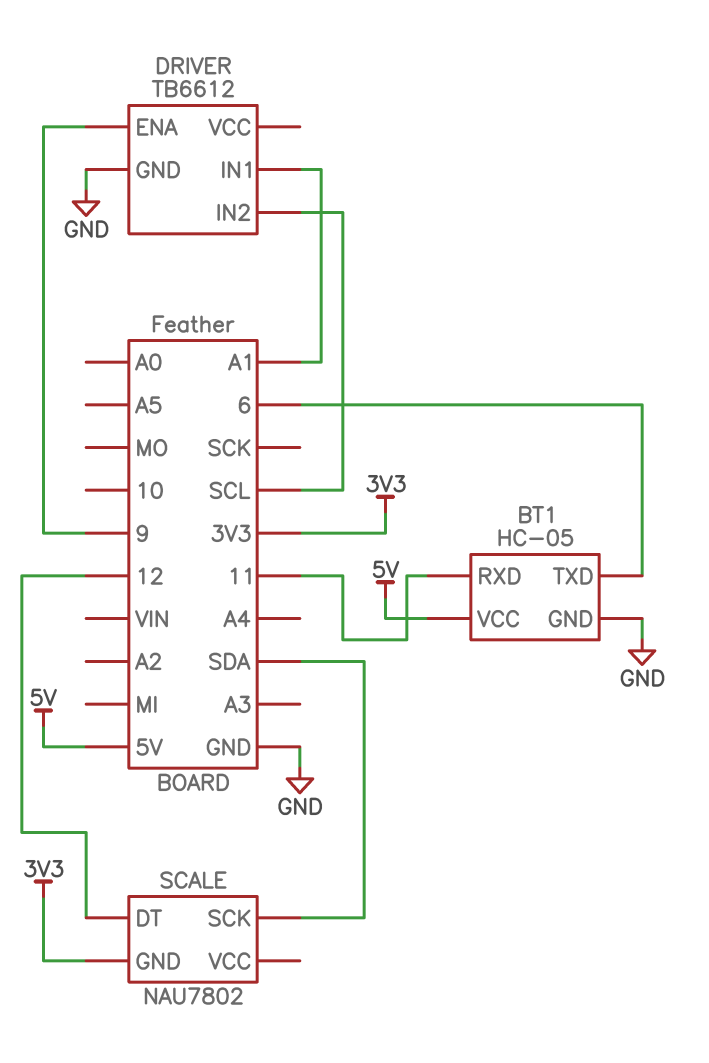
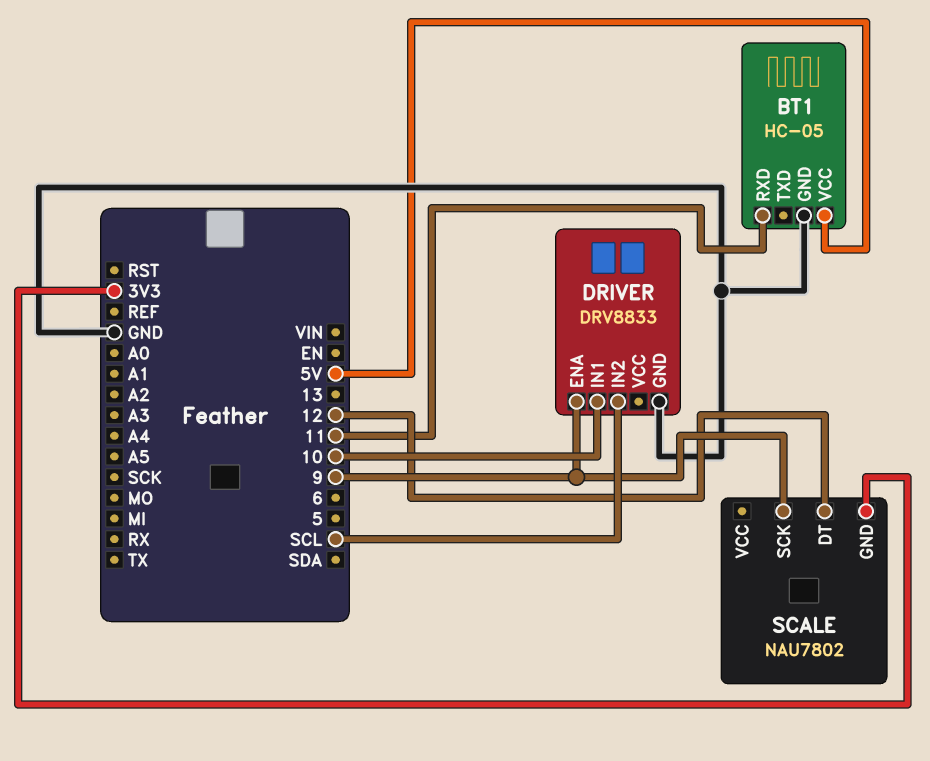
BT1 pin TXD: 6 -> none
DRIVER: TB6612 -> DRV8833
DRIVER pin IN1: A1 -> 10
SCALE pin SCK: SDA -> 9

